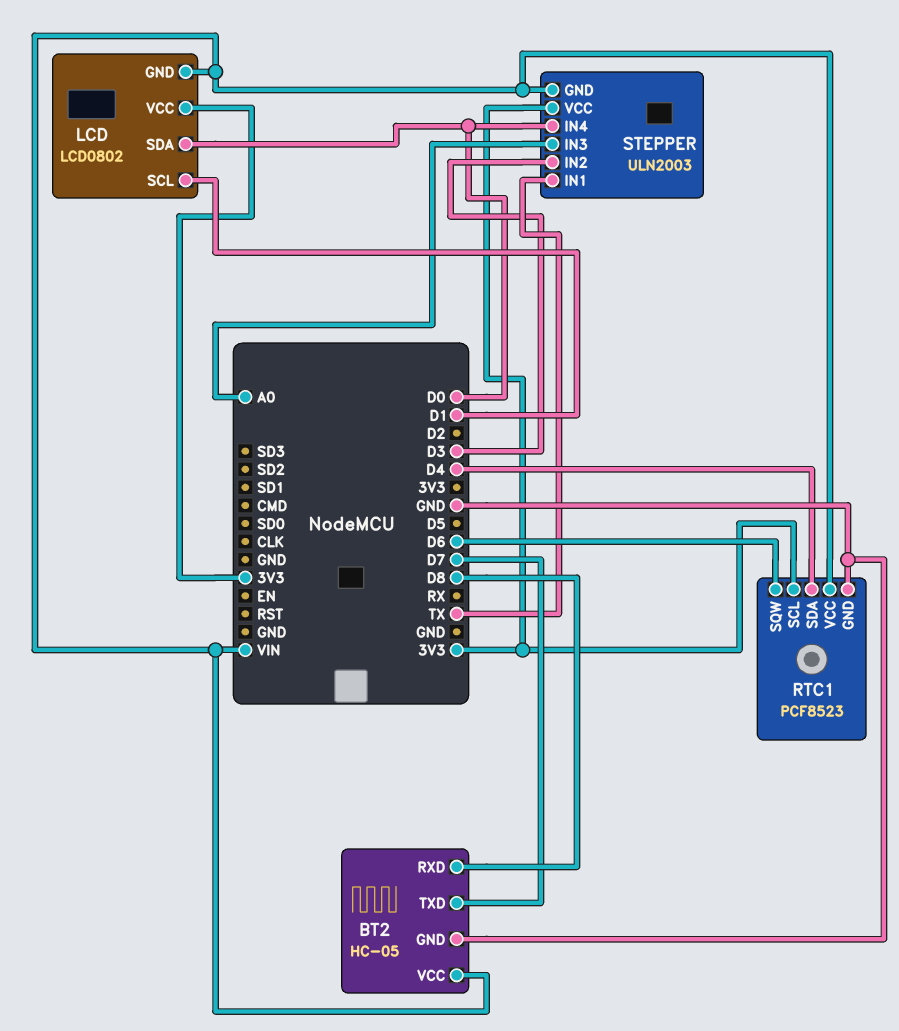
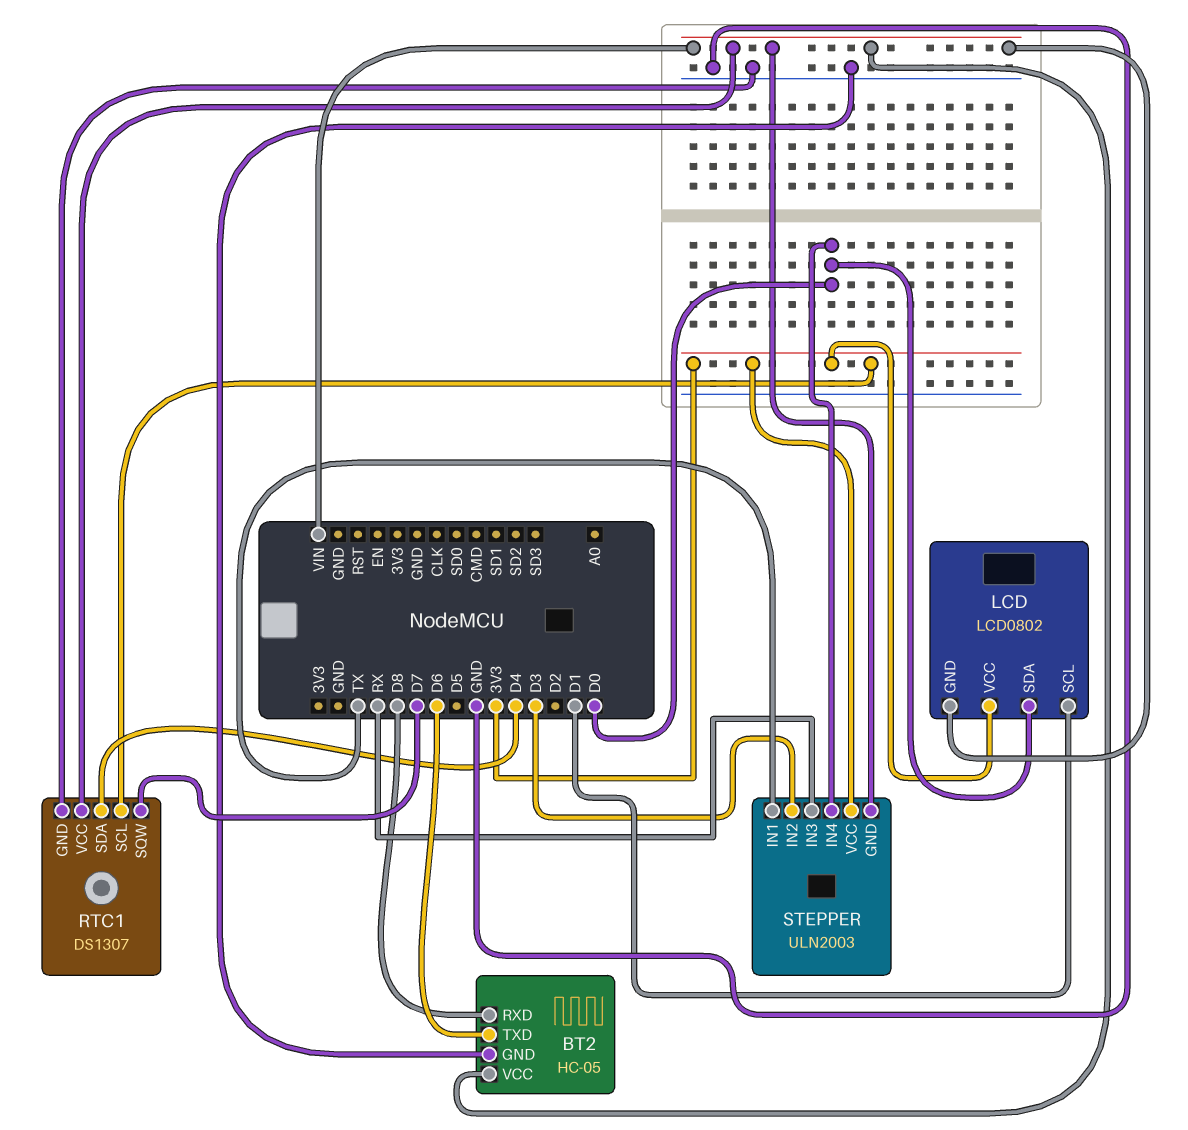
BT2 pin TXD: D7 -> D6
RTC1: PCF8523 -> DS1307
RTC1 pin SQW: D6 -> D7
STEPPER pin IN3: A0 -> RX

